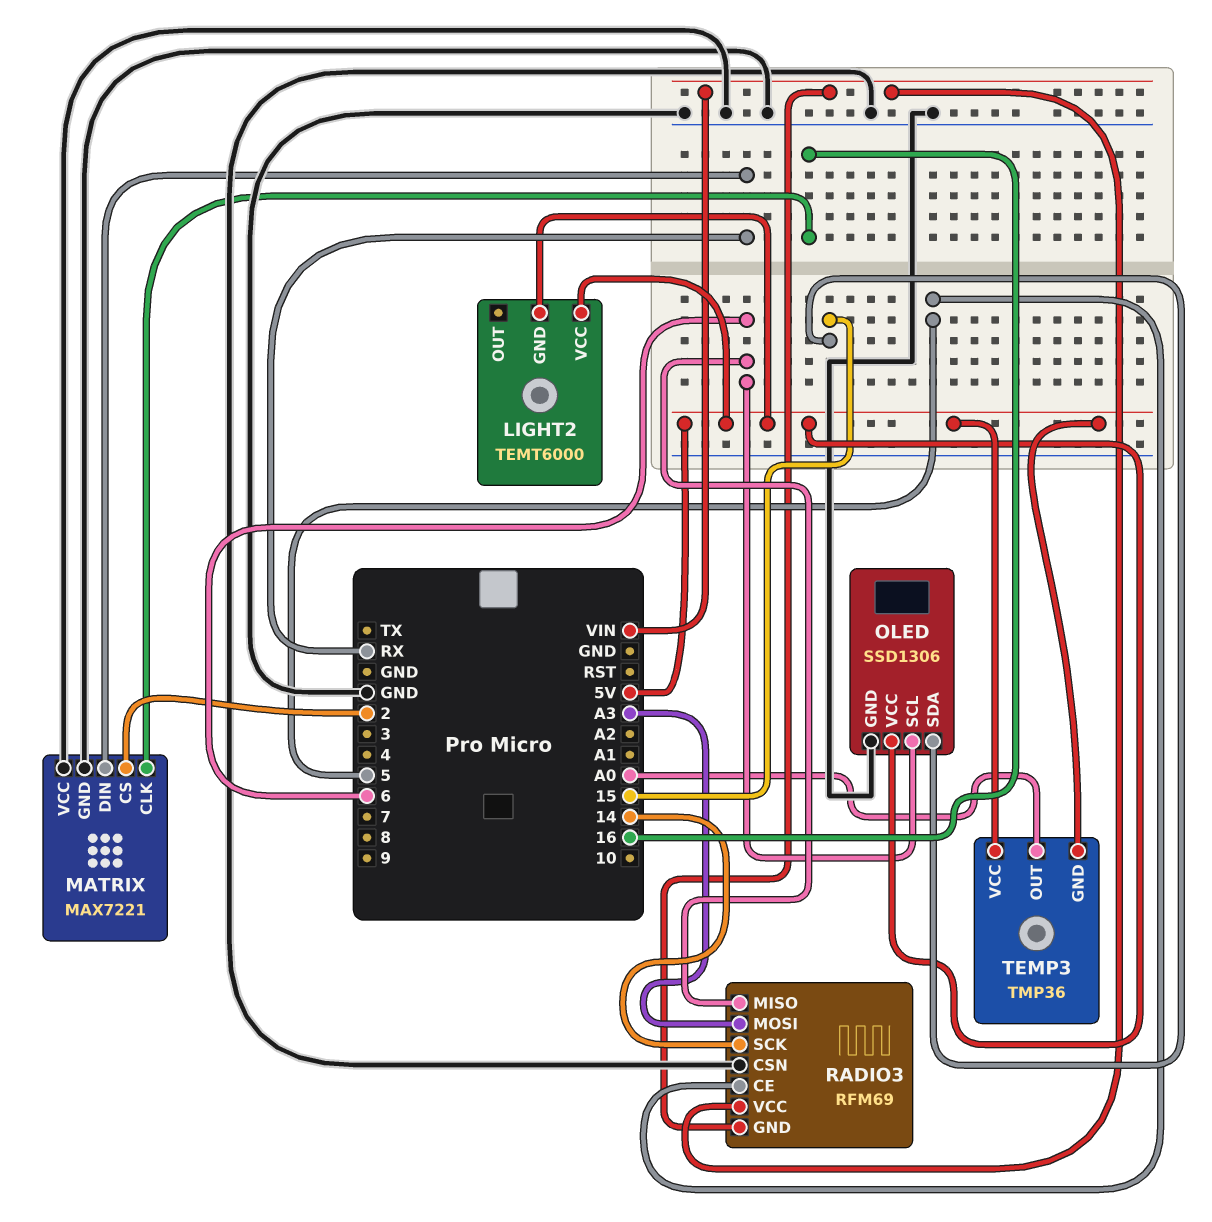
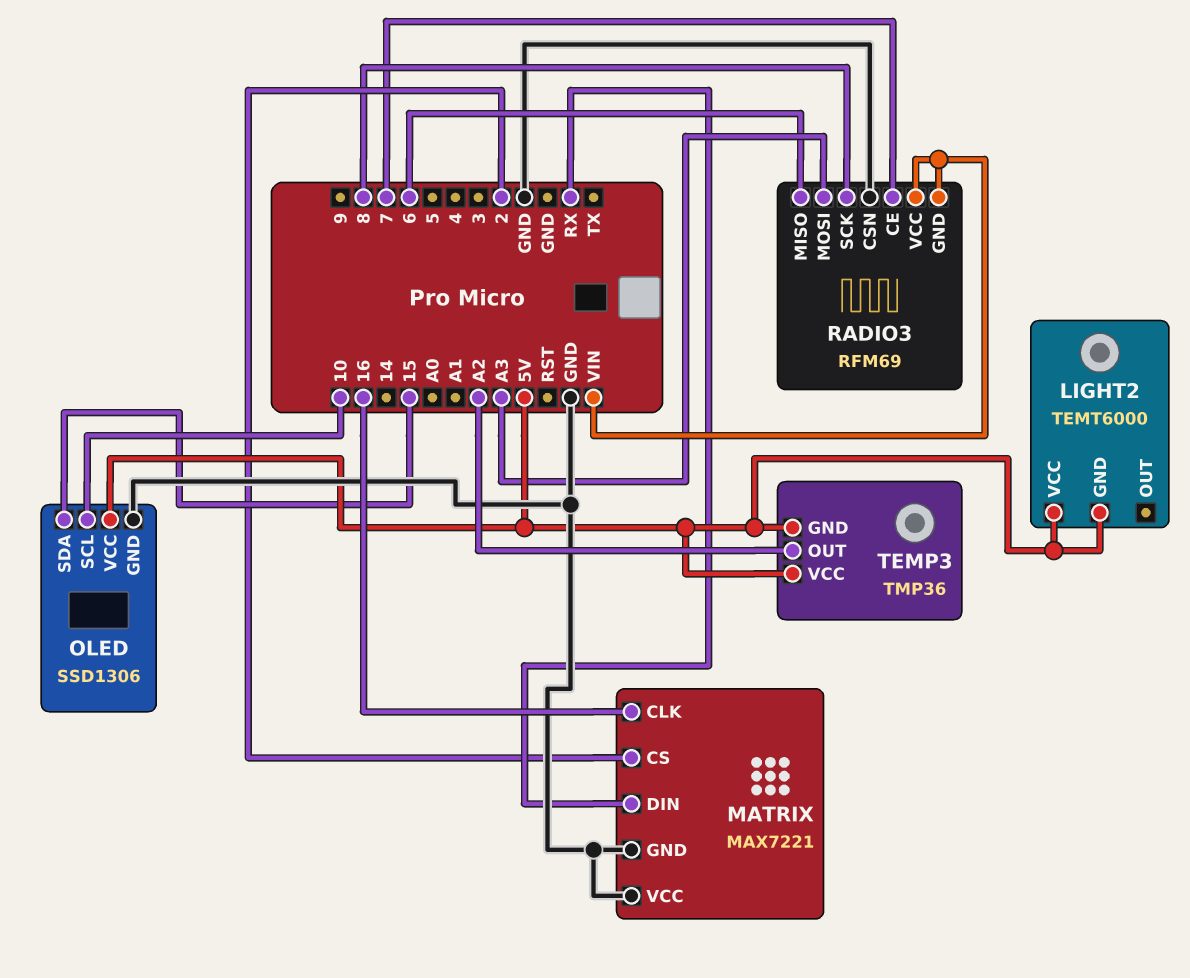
OLED pin SCL: 6 -> 10
RADIO3 pin CE: 5 -> 7
RADIO3 pin SCK: 14 -> 8
TEMP3 pin OUT: A0 -> A2

